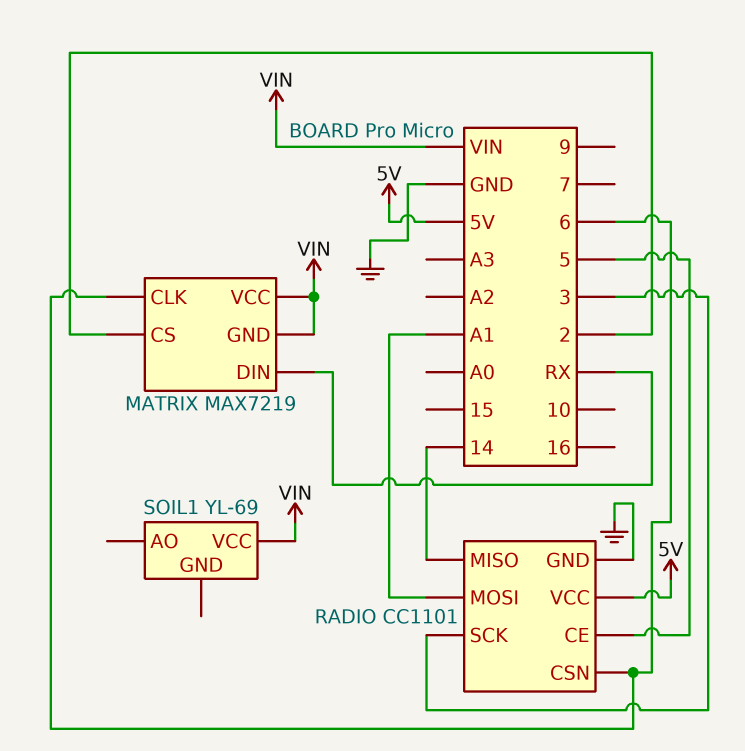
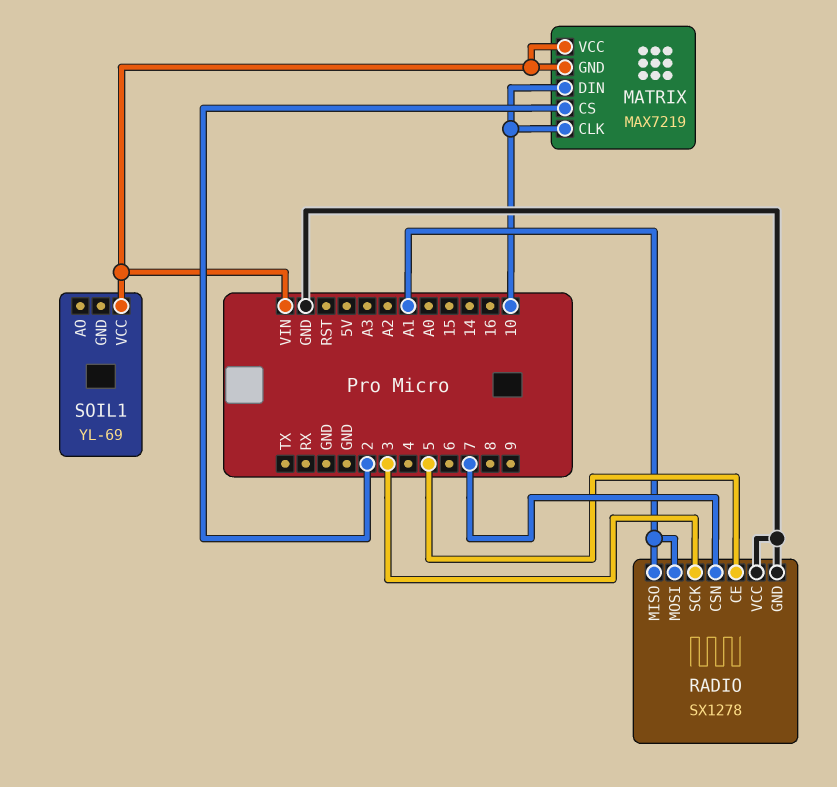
MATRIX pin CLK: 6 -> 10
MATRIX pin DIN: RX -> 10
RADIO: CC1101 -> SX1278
RADIO pin CSN: 6 -> 7
RADIO pin MISO: 14 -> A1
RADIO pin VCC: 5V -> GND

